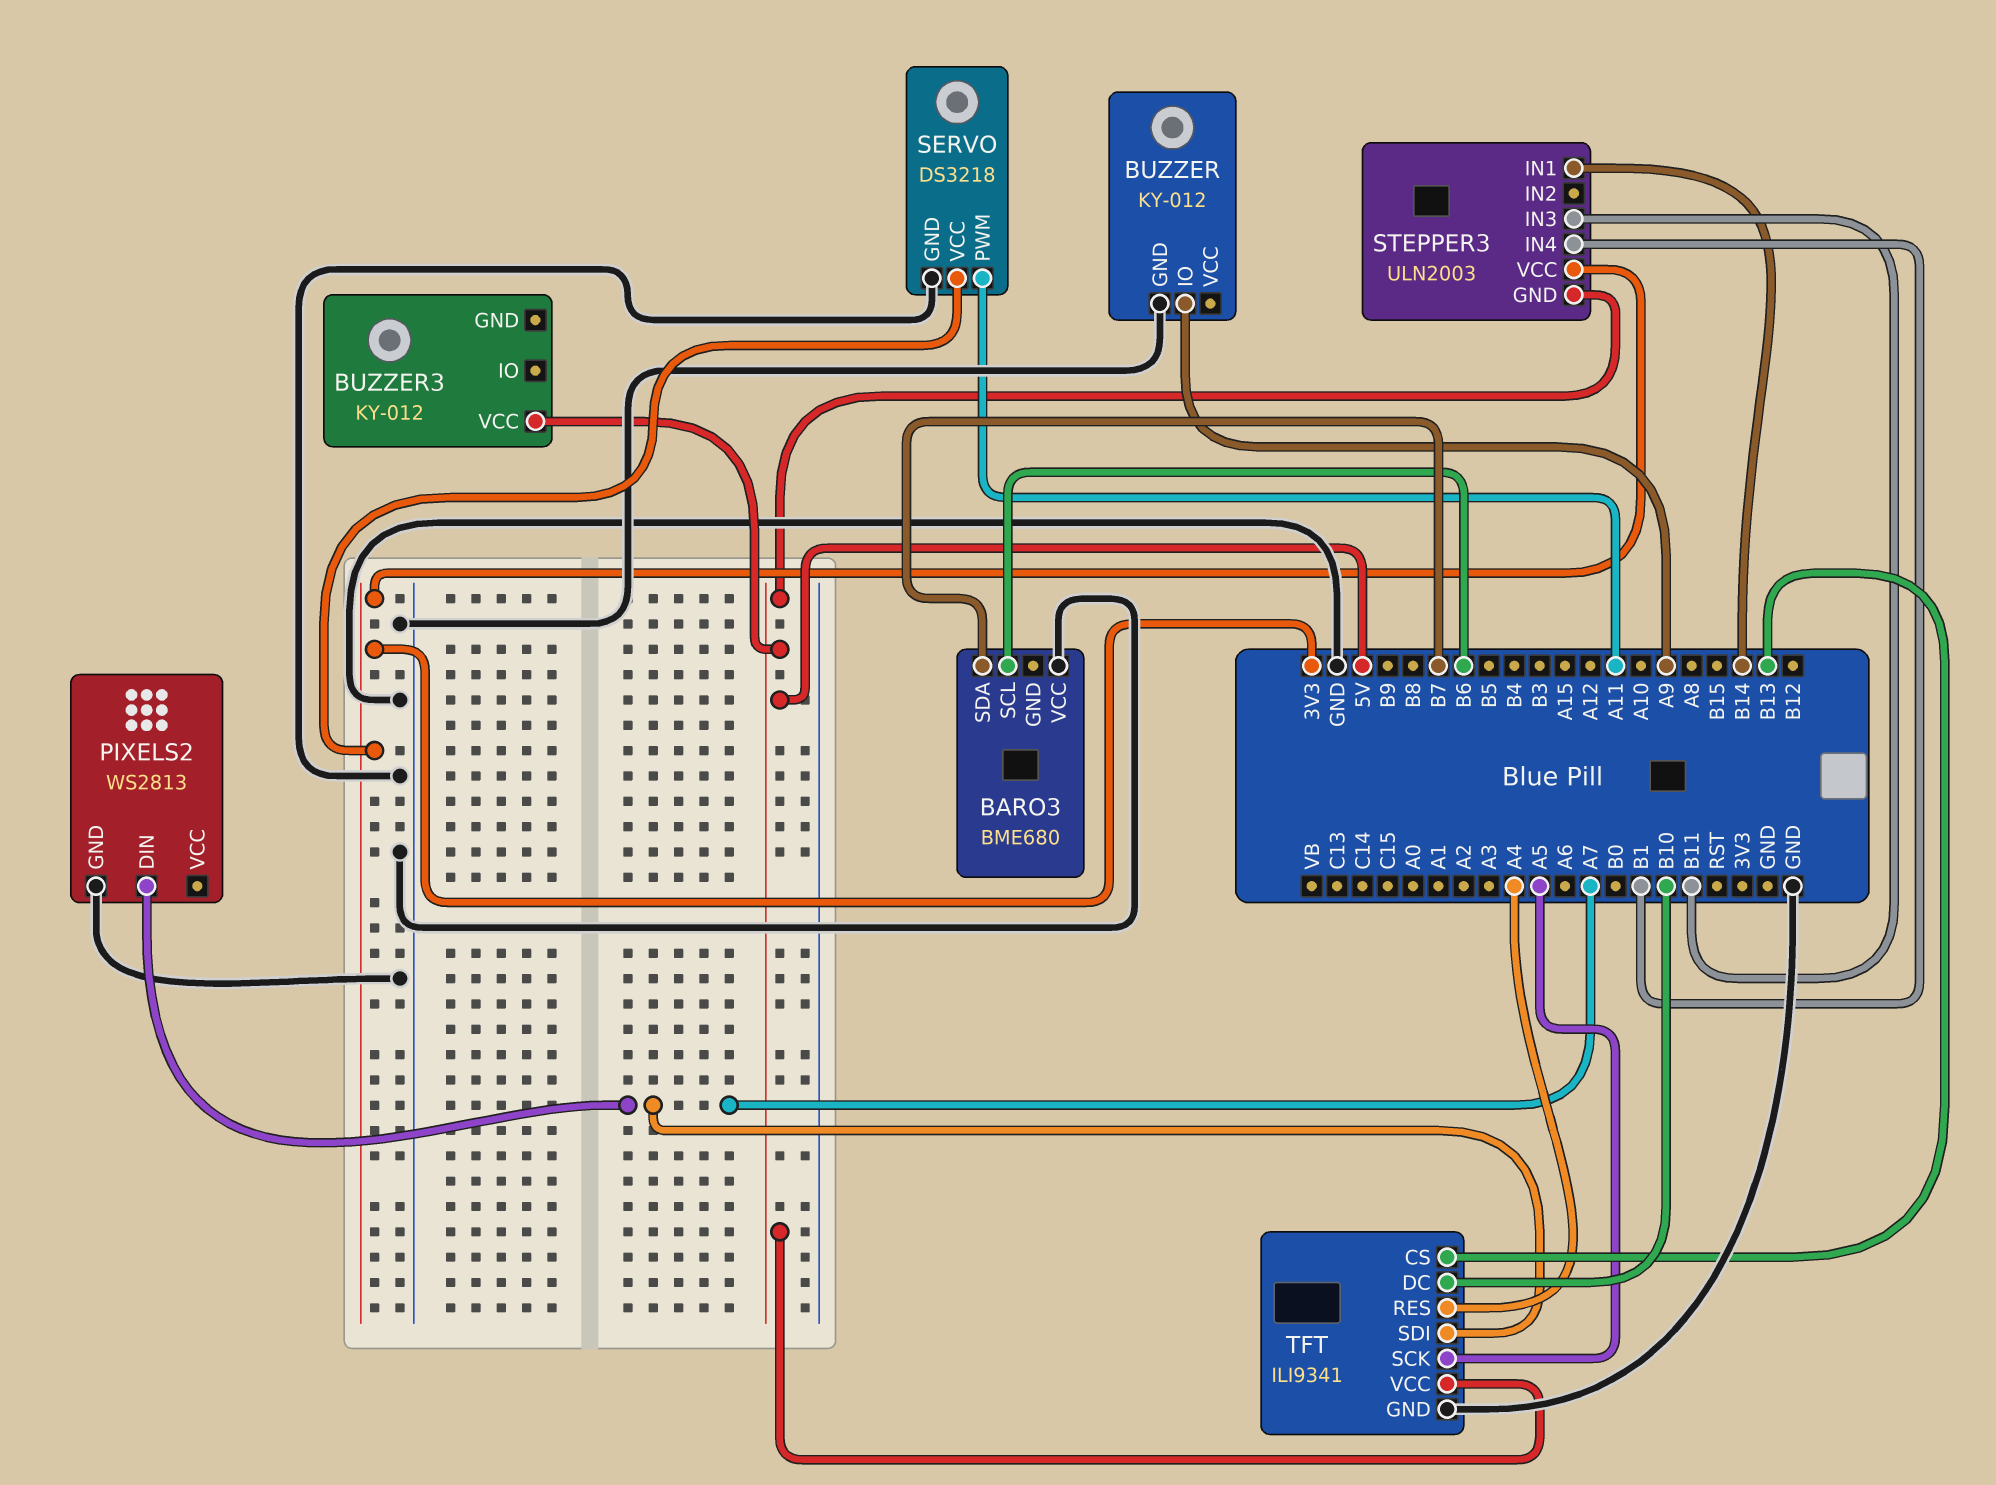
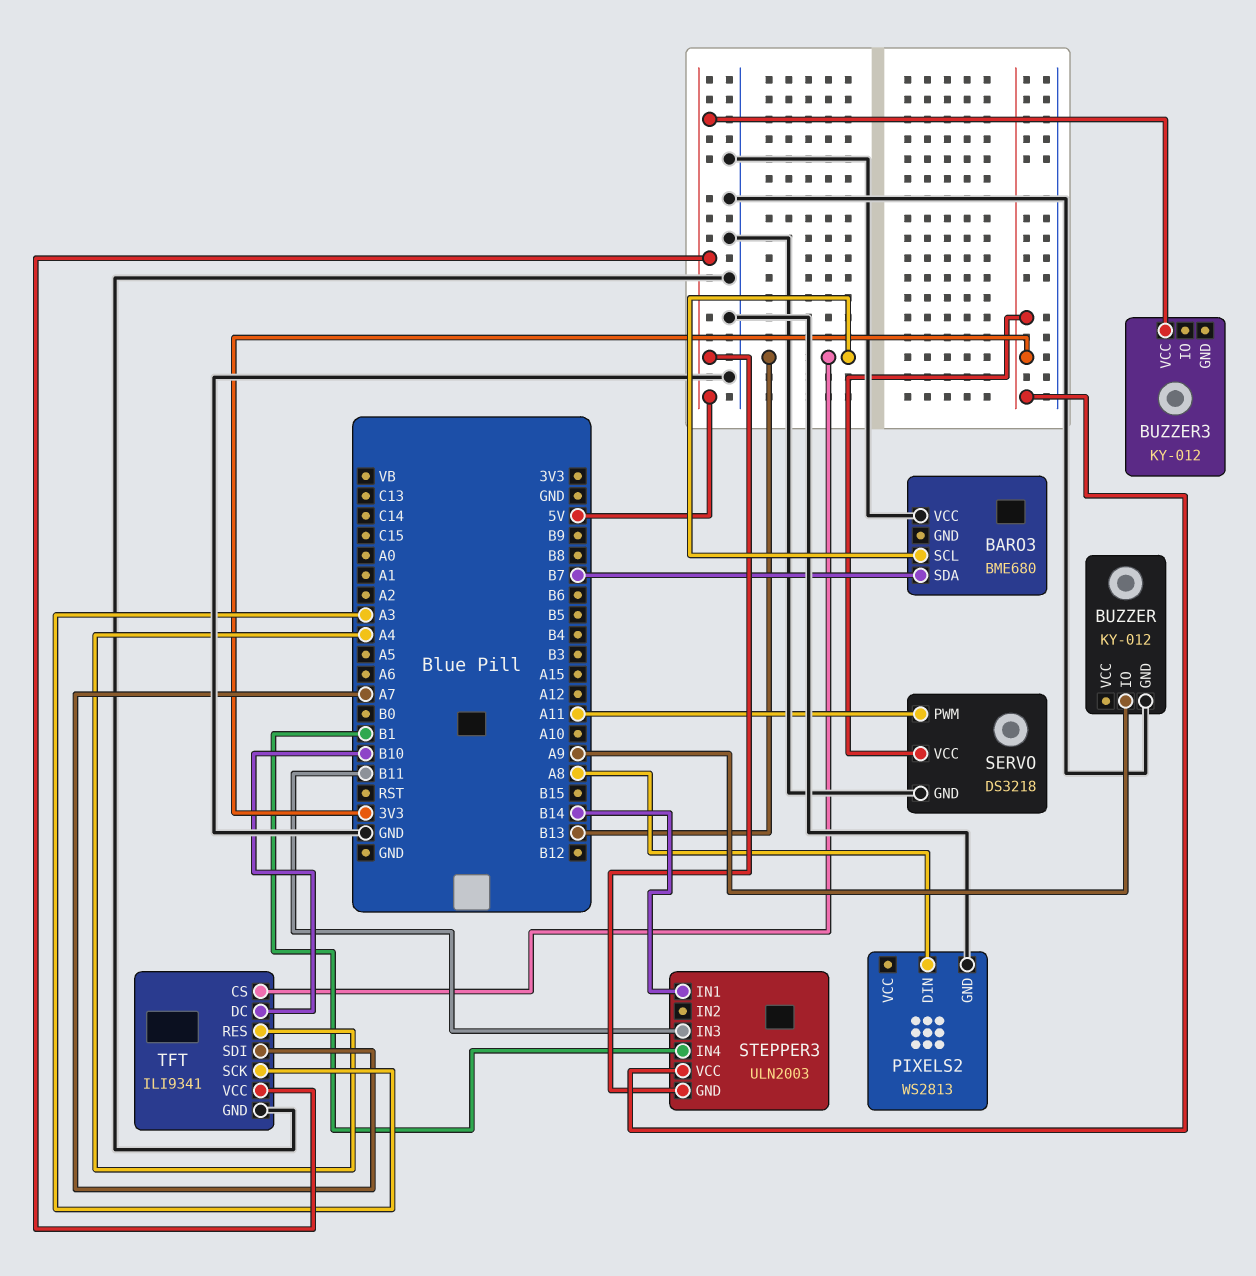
BARO3 pin SCL: B6 -> B13
PIXELS2 pin DIN: A7 -> A8
TFT pin SCK: A5 -> A3

